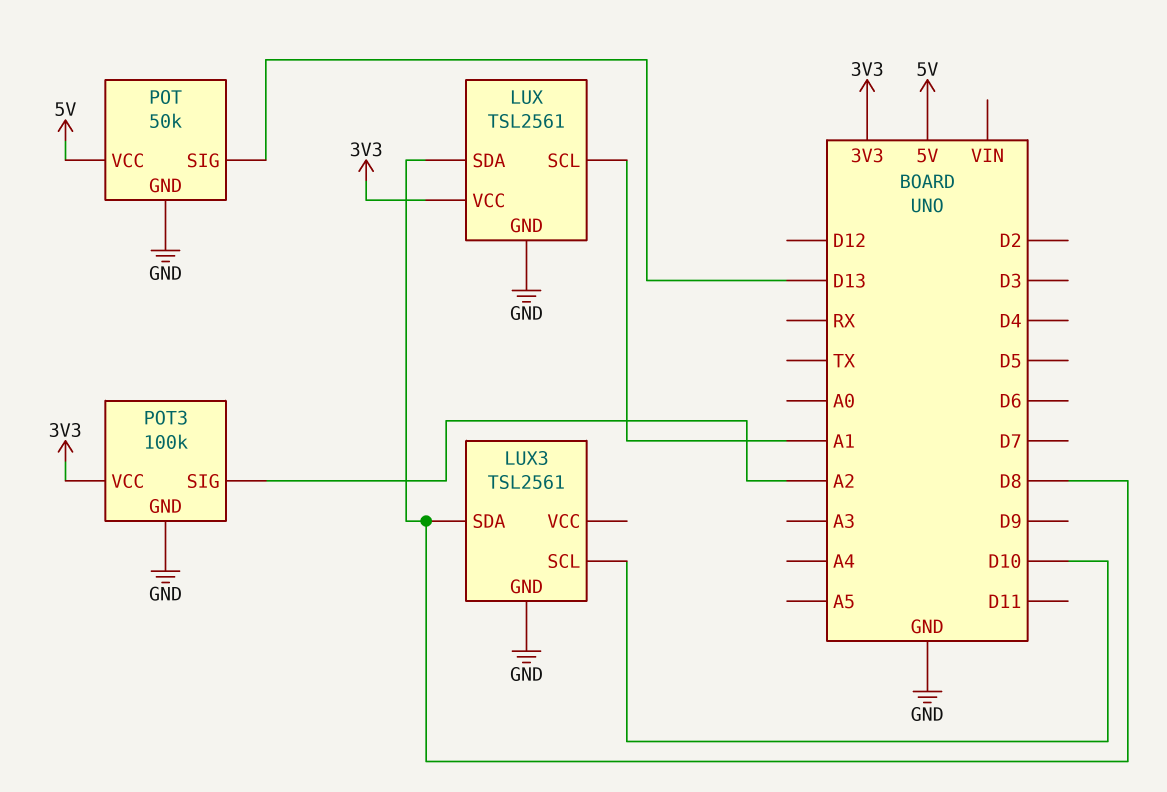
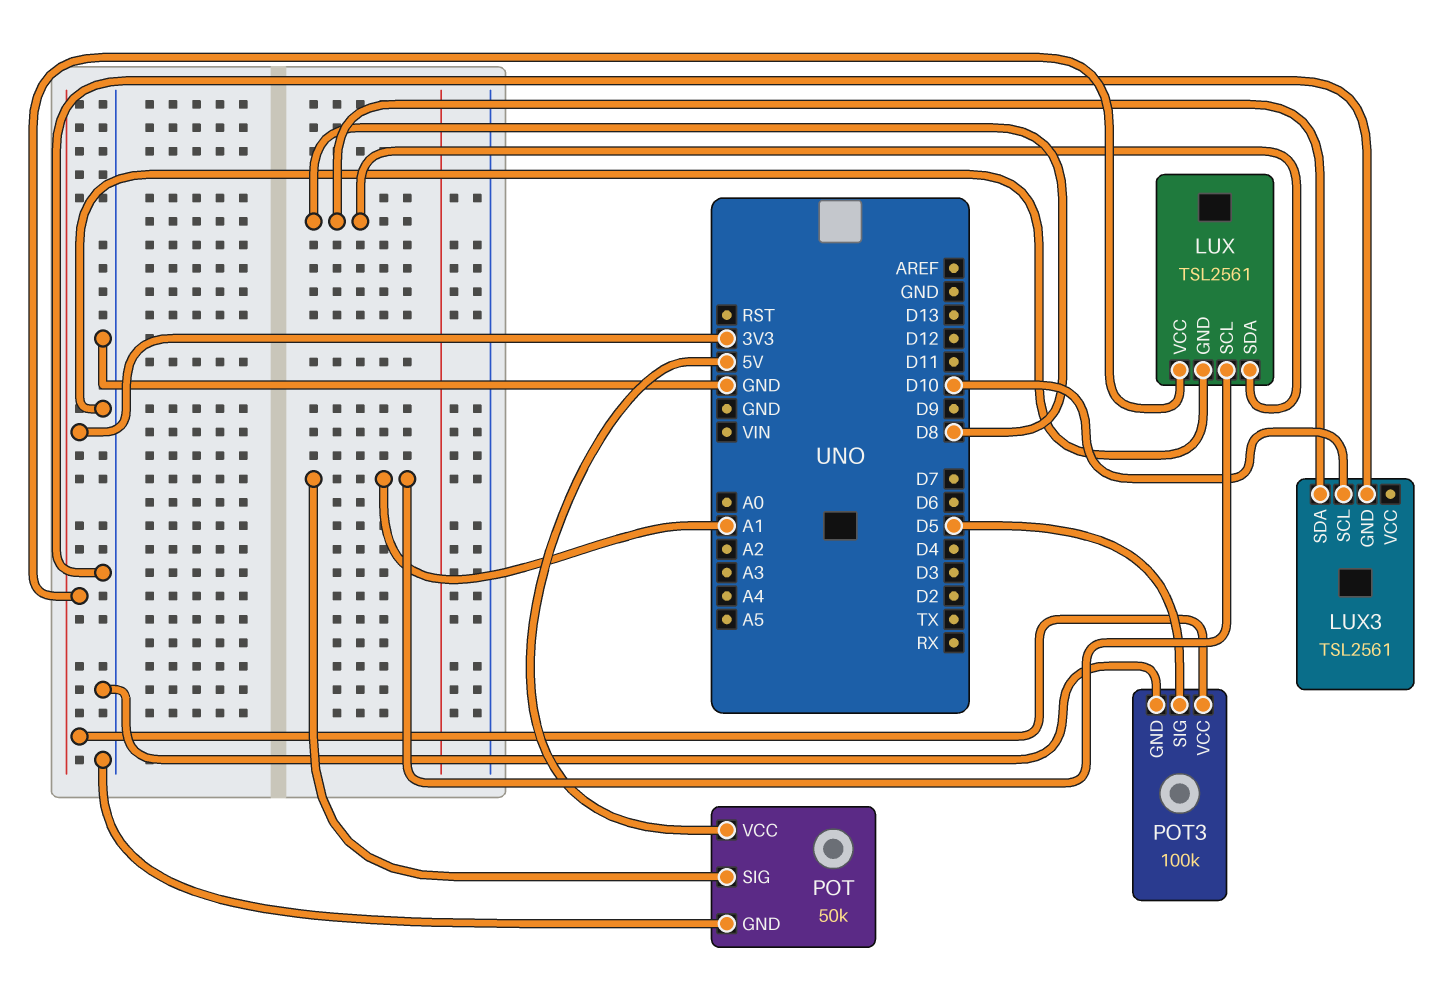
POT pin SIG: D13 -> A1
POT3 pin SIG: A2 -> D5

